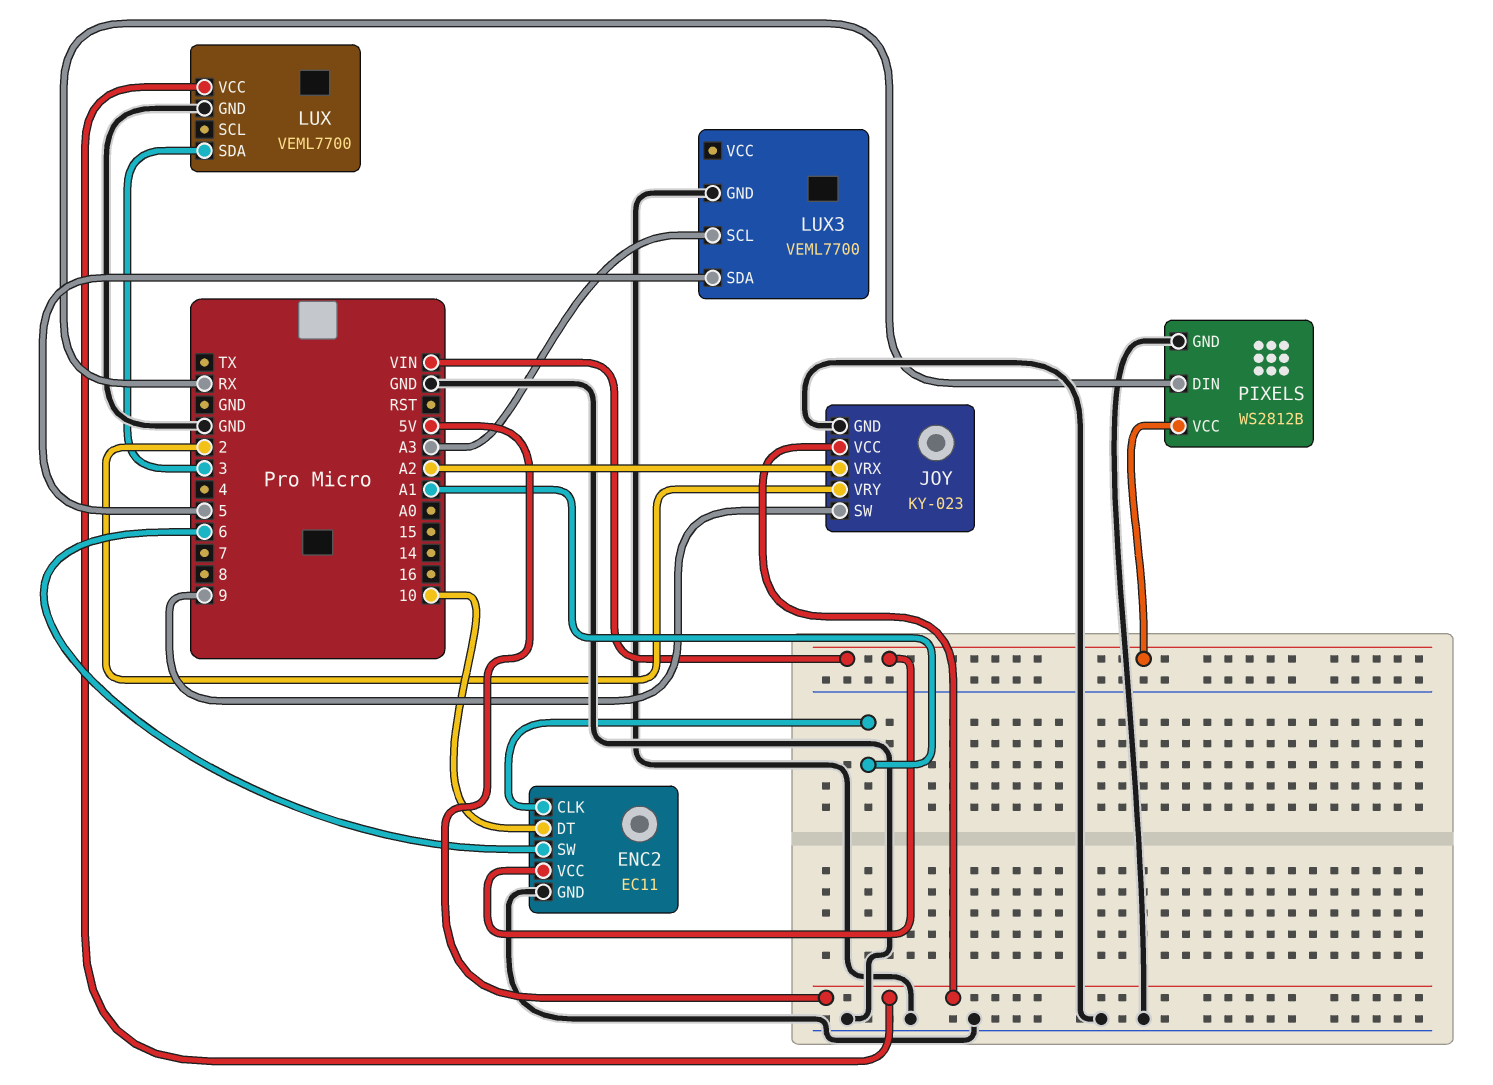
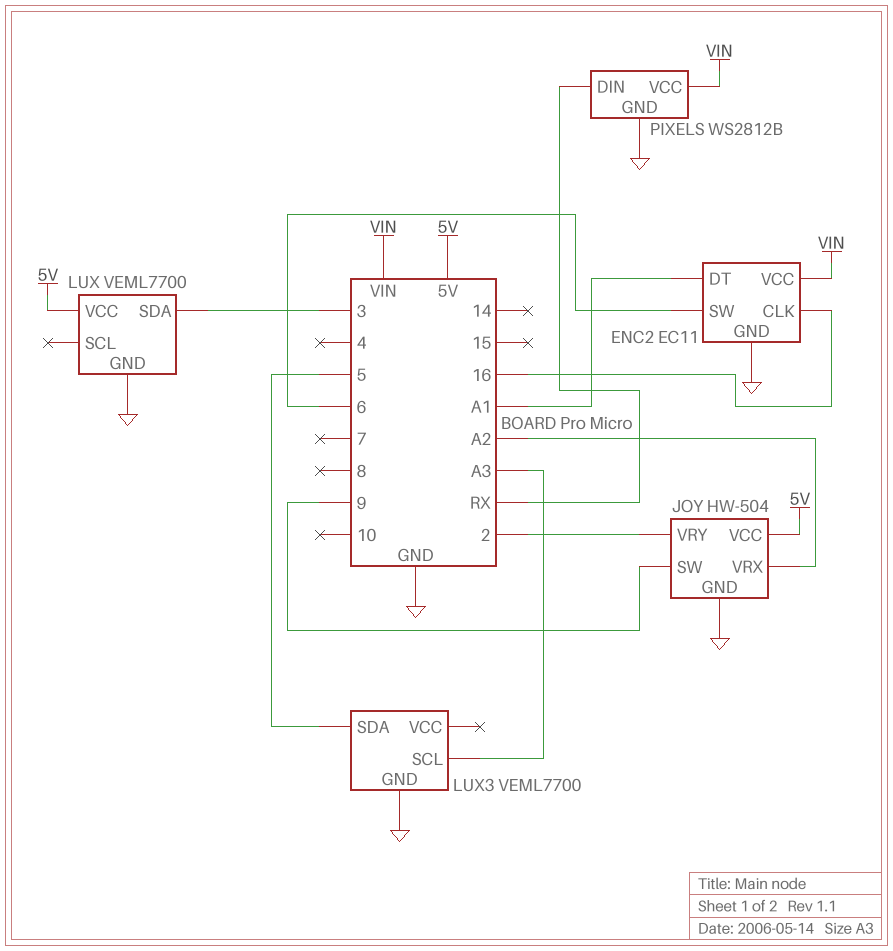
ENC2 pin CLK: A1 -> 16
ENC2 pin DT: 10 -> A1
JOY: KY-023 -> HW-504

